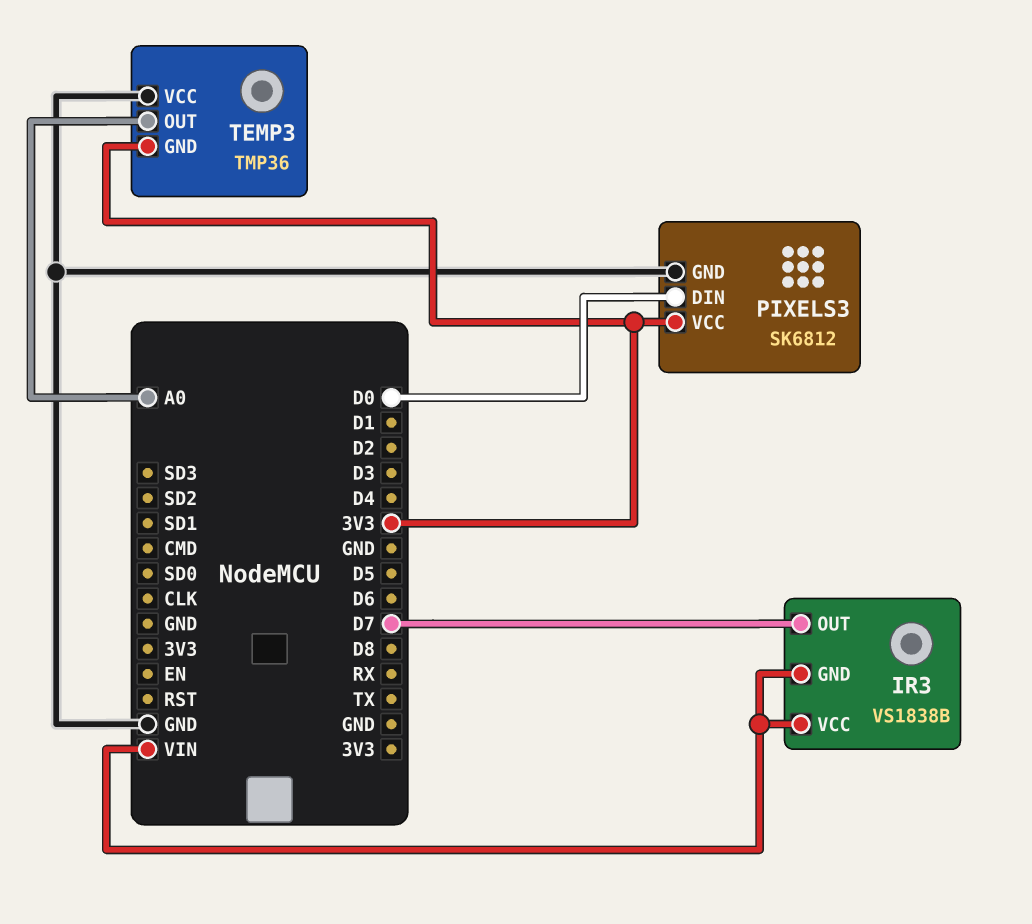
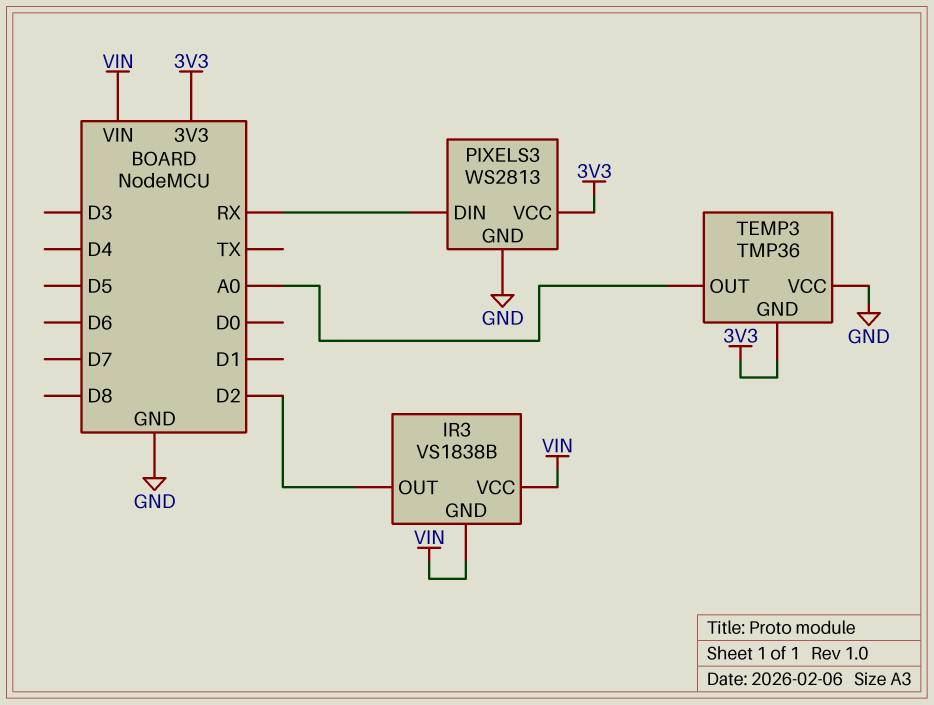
IR3 pin OUT: D7 -> D2
PIXELS3: SK6812 -> WS2813
PIXELS3 pin DIN: D0 -> RX

